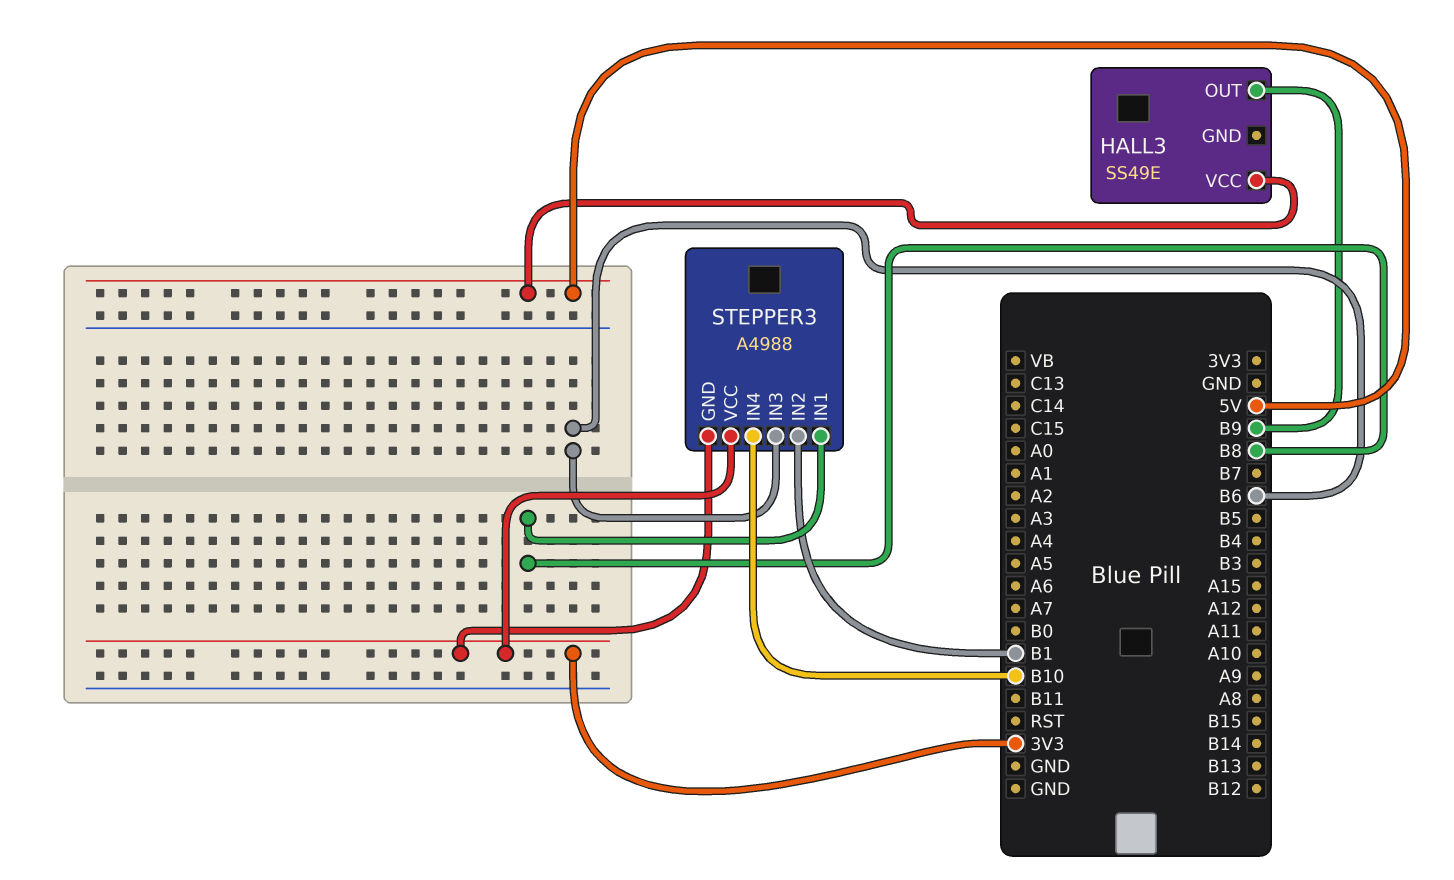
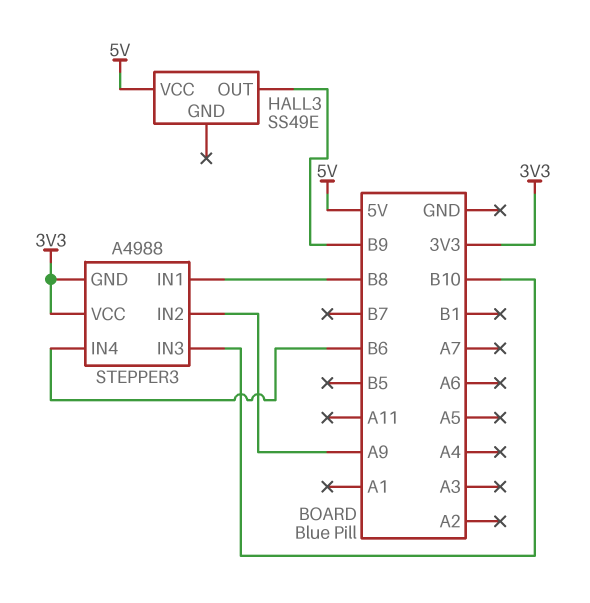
STEPPER3 pin IN2: B1 -> A9
STEPPER3 pin IN3: B6 -> B10
STEPPER3 pin IN4: B10 -> B6

